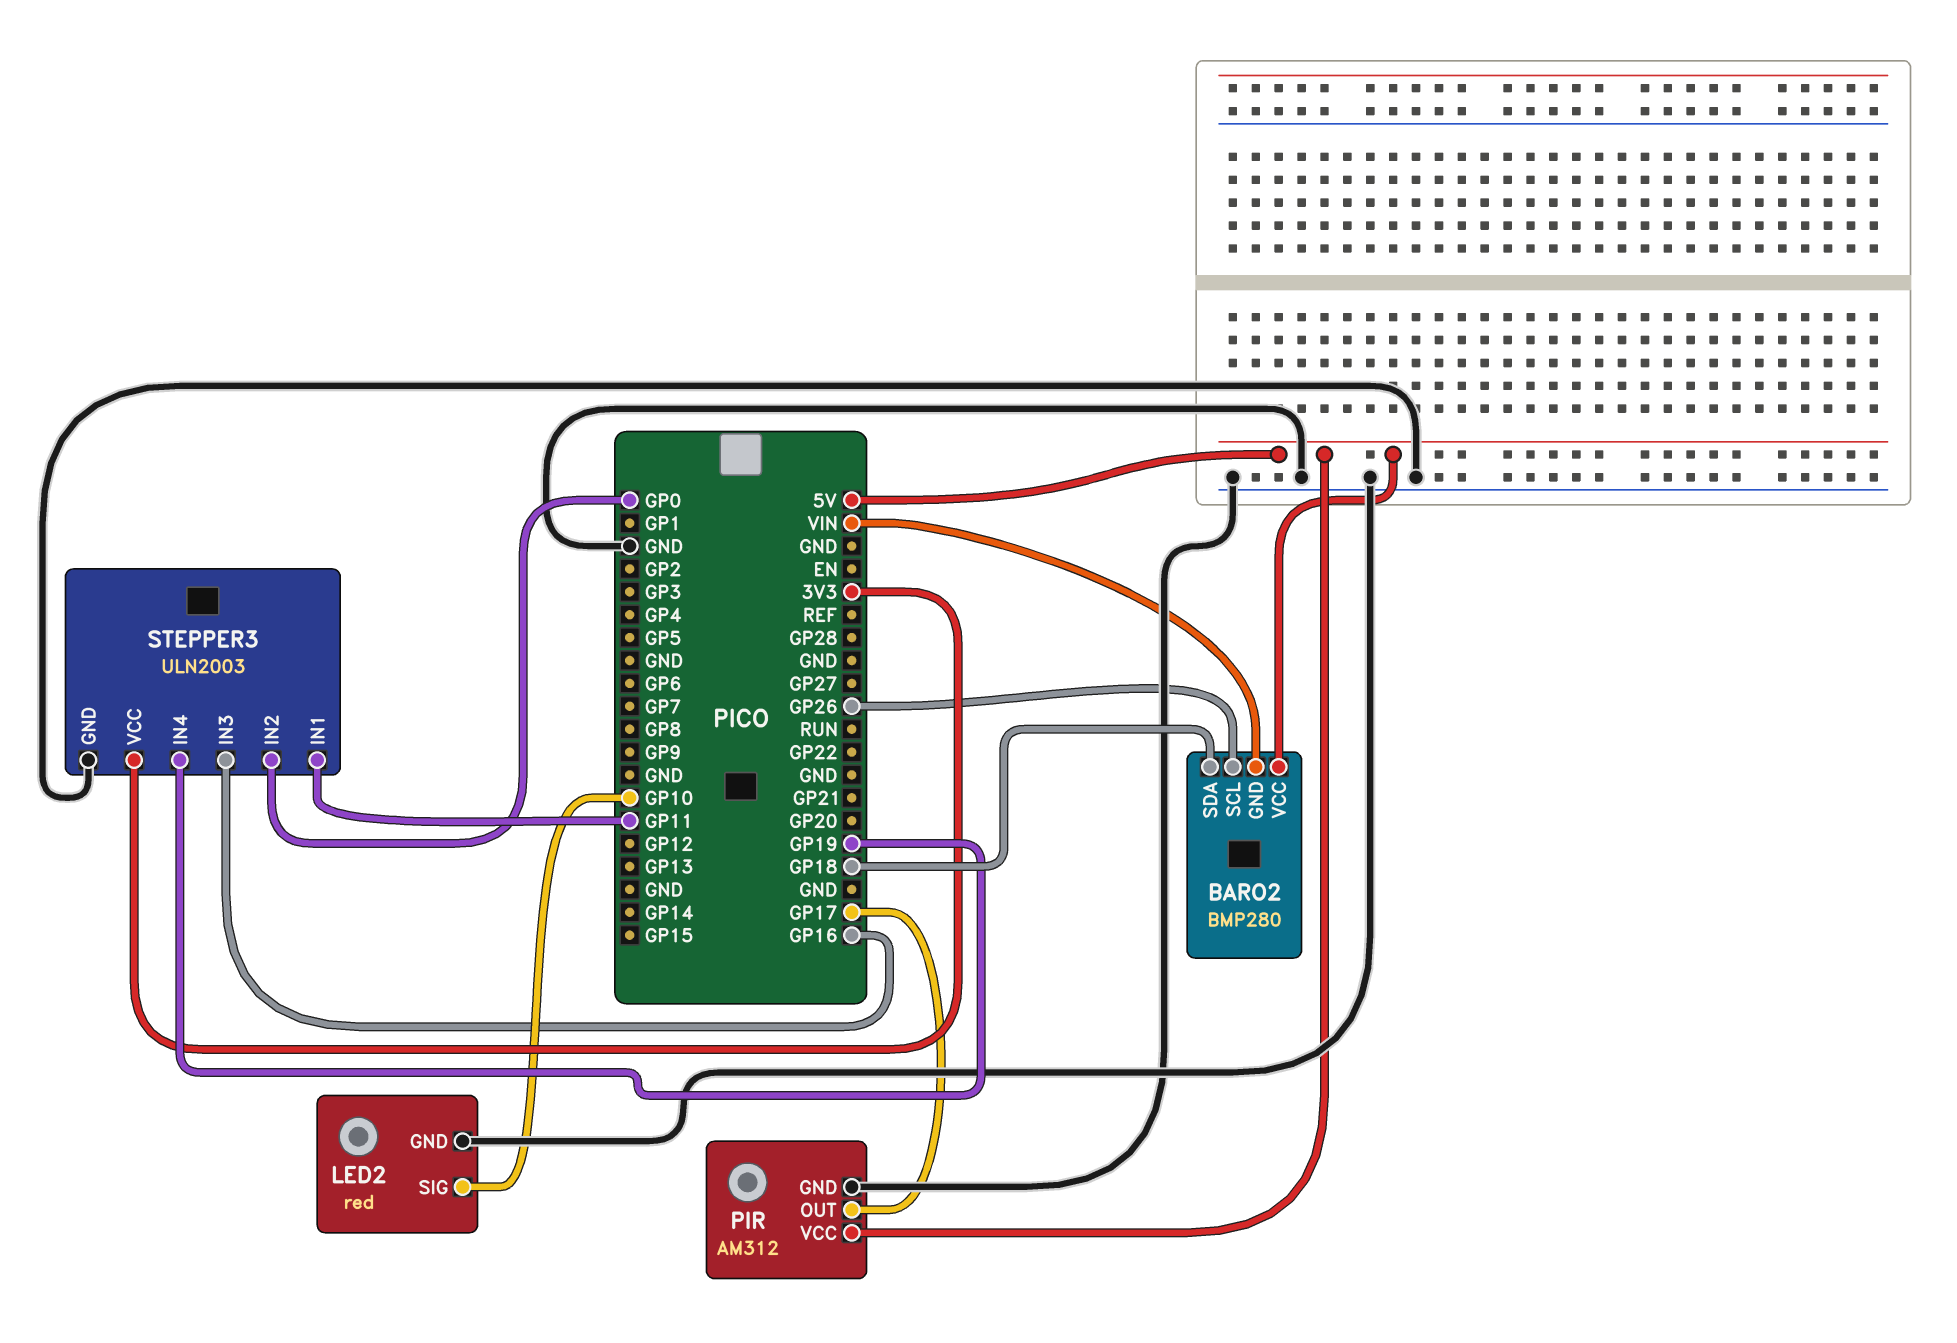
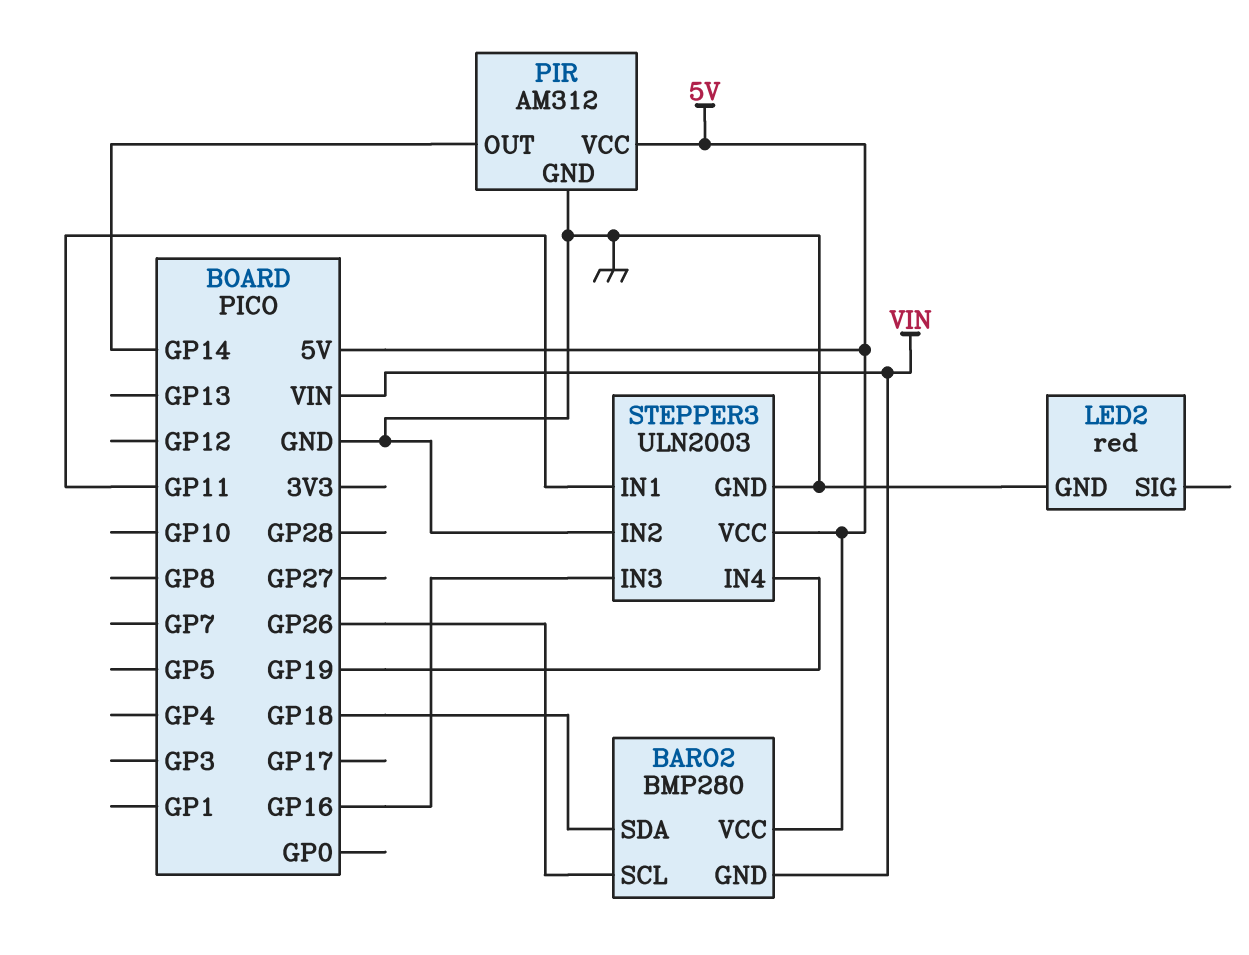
LED2 pin SIG: GP10 -> none
PIR pin OUT: GP17 -> GP14
STEPPER3 pin IN2: GP0 -> GND
STEPPER3 pin VCC: 3V3 -> 5V

